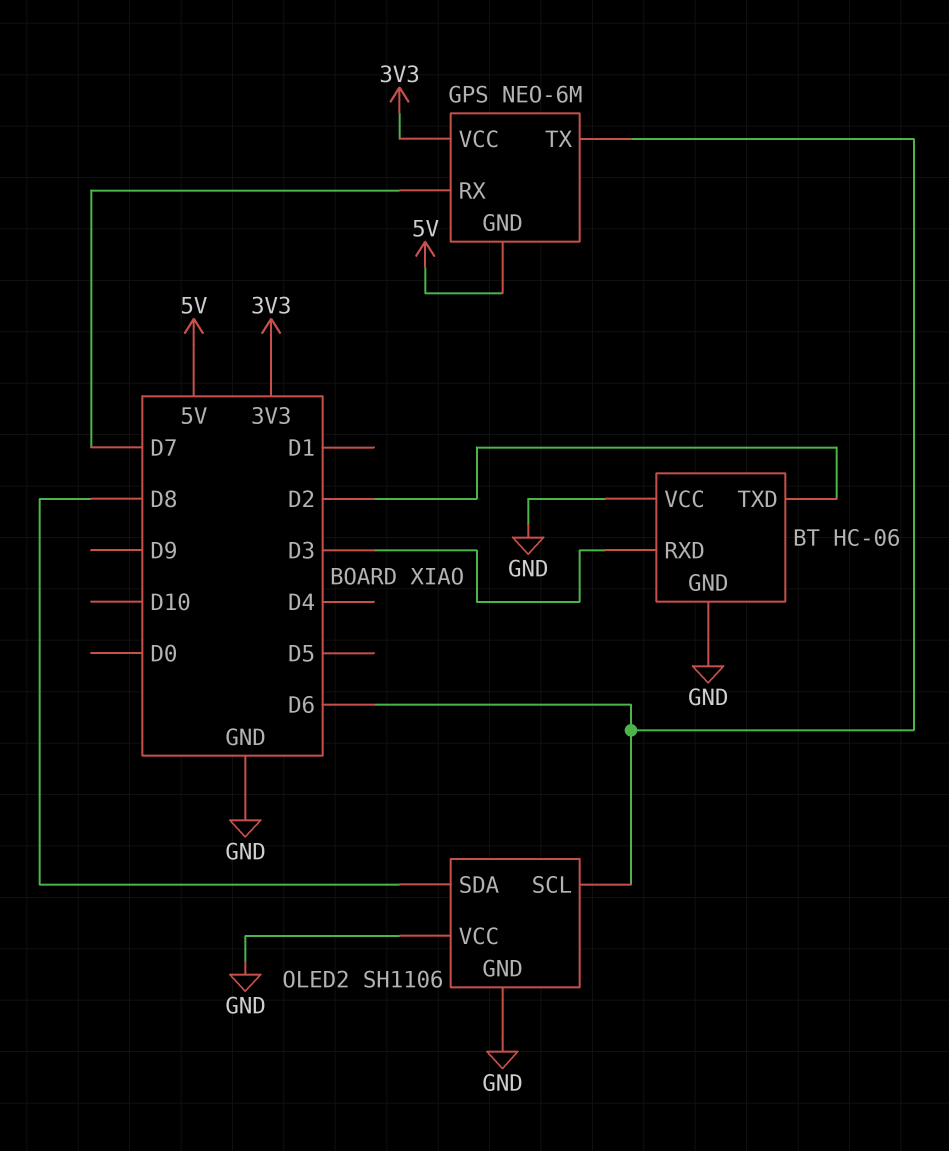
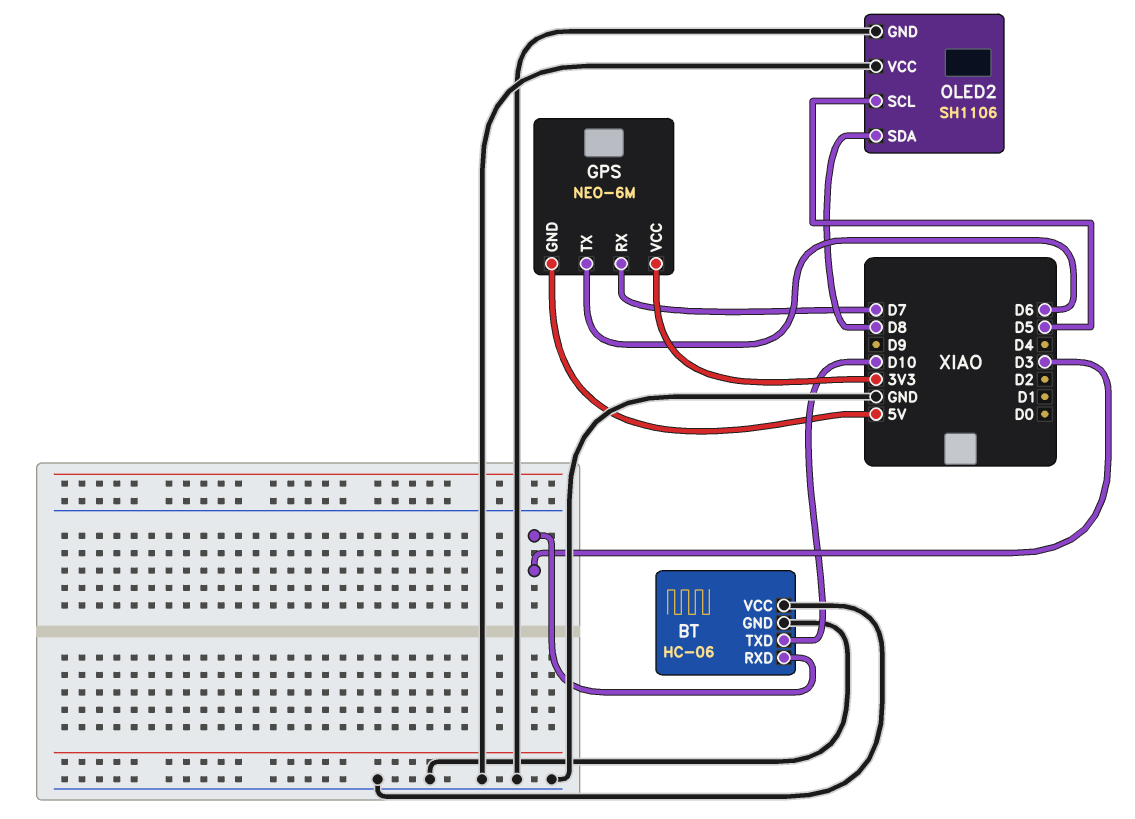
BT pin TXD: D2 -> D10
OLED2 pin SCL: D6 -> D5

